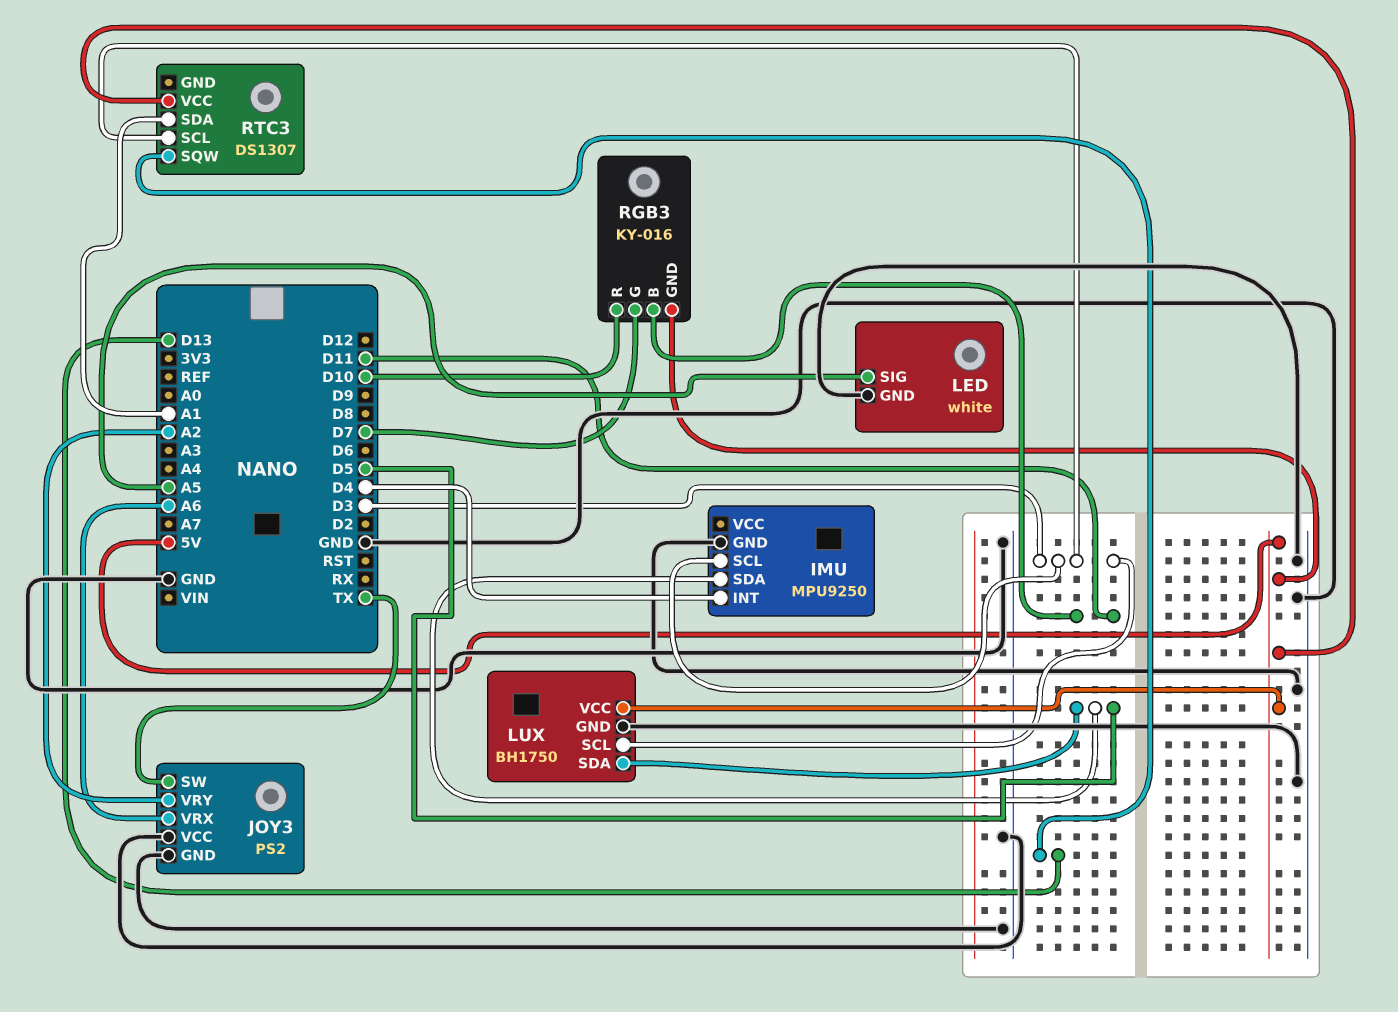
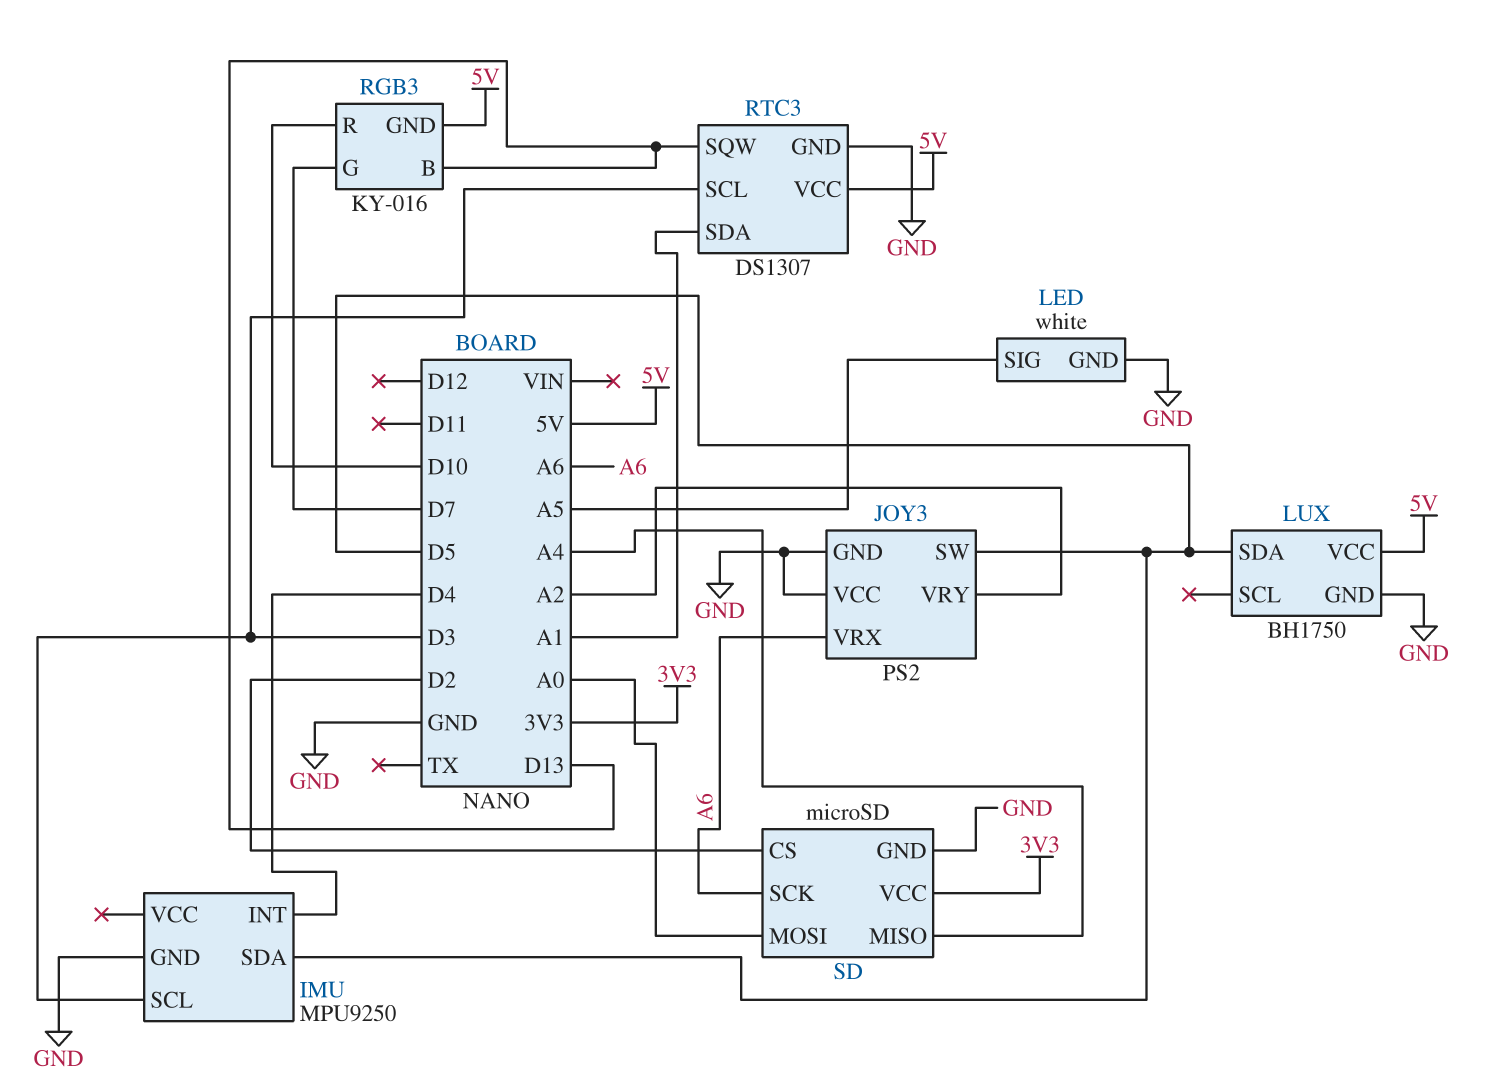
JOY3 pin SW: TX -> D5
LUX pin SCL: D3 -> none
RGB3 pin B: D11 -> D13
RTC3 pin GND: none -> GND
SD: none -> microSD
SD pin CS: none -> D2
SD pin GND: none -> GND
SD pin MISO: none -> A4
SD pin MOSI: none -> A0
SD pin SCK: none -> A6
SD pin VCC: none -> 3V3

